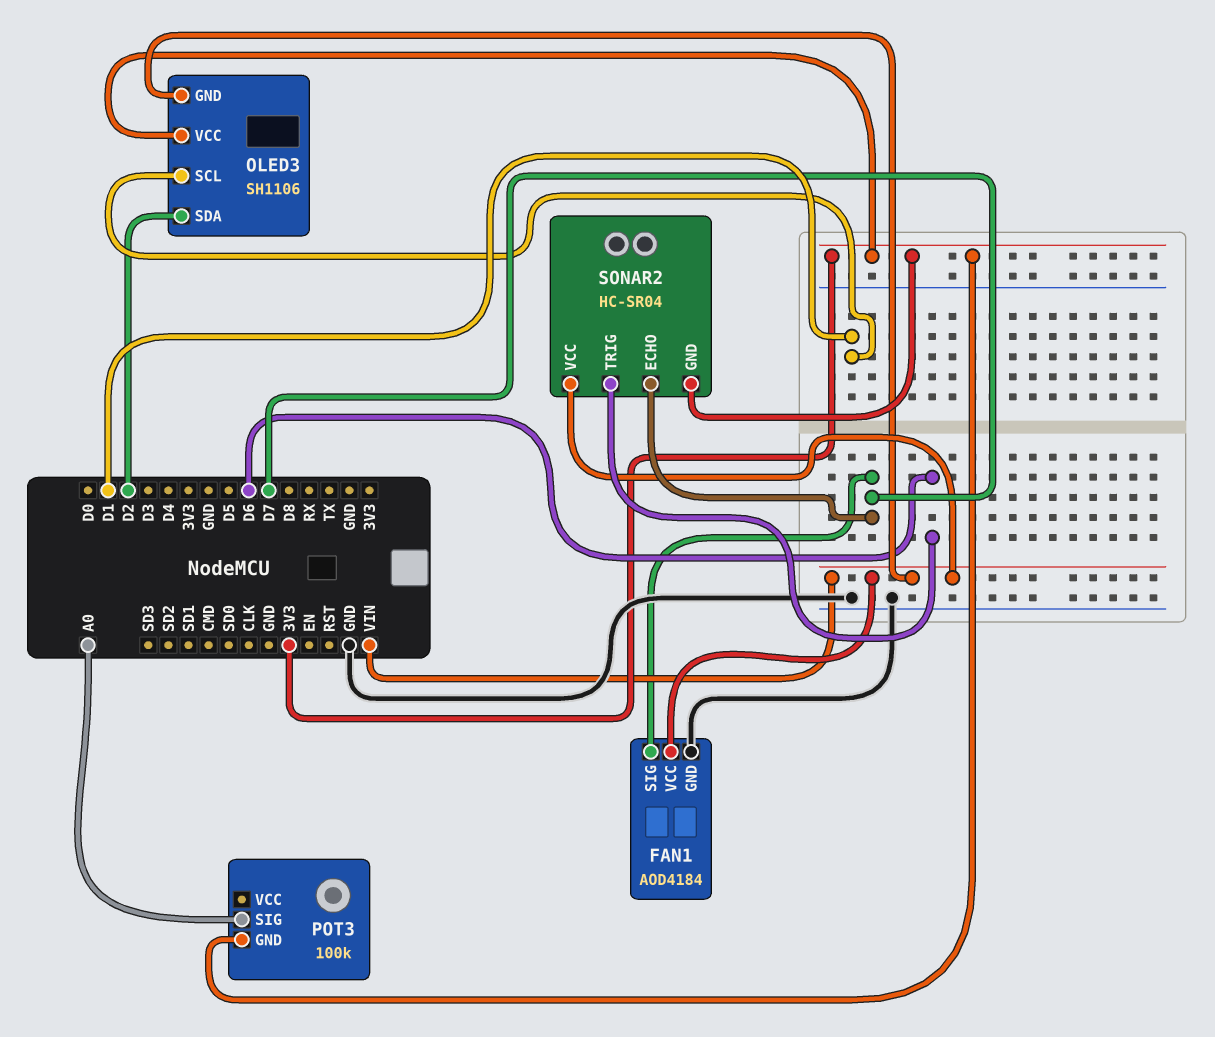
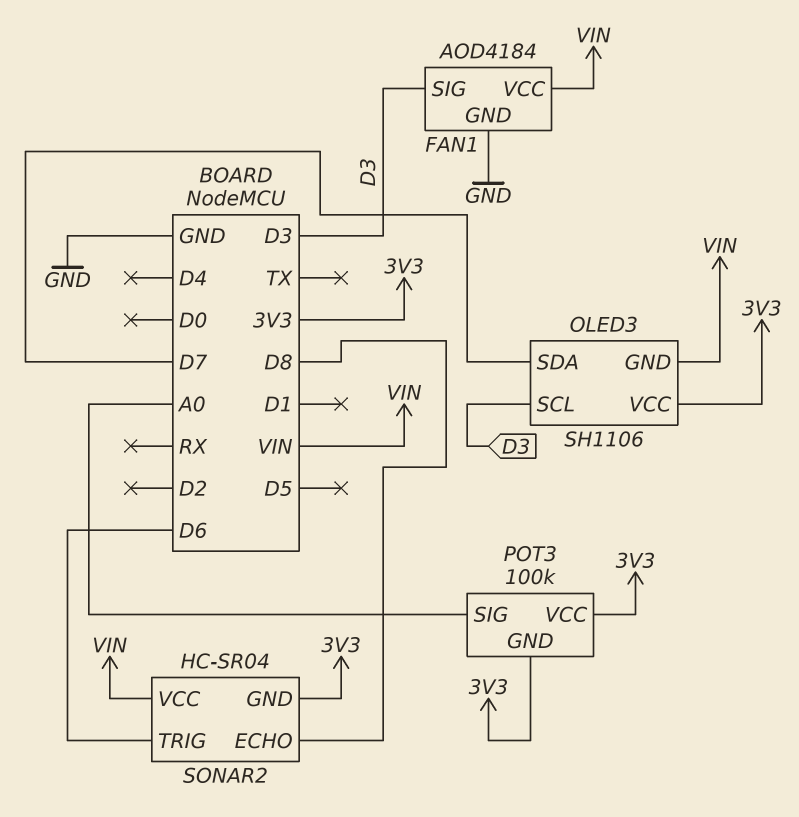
FAN1 pin SIG: D7 -> D3
OLED3 pin SCL: D1 -> D3
OLED3 pin SDA: D2 -> D7
POT3 pin VCC: none -> 3V3
SONAR2 pin ECHO: D7 -> D8

